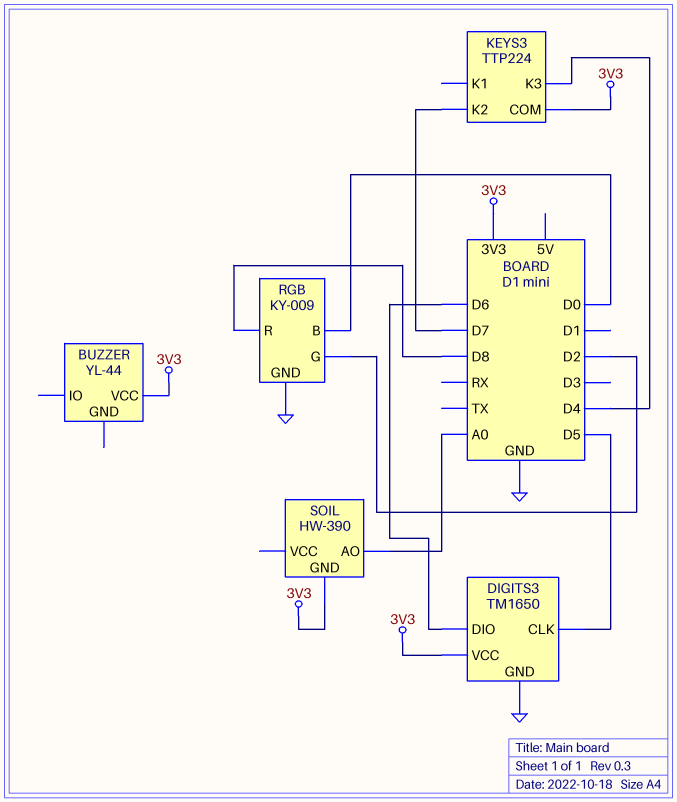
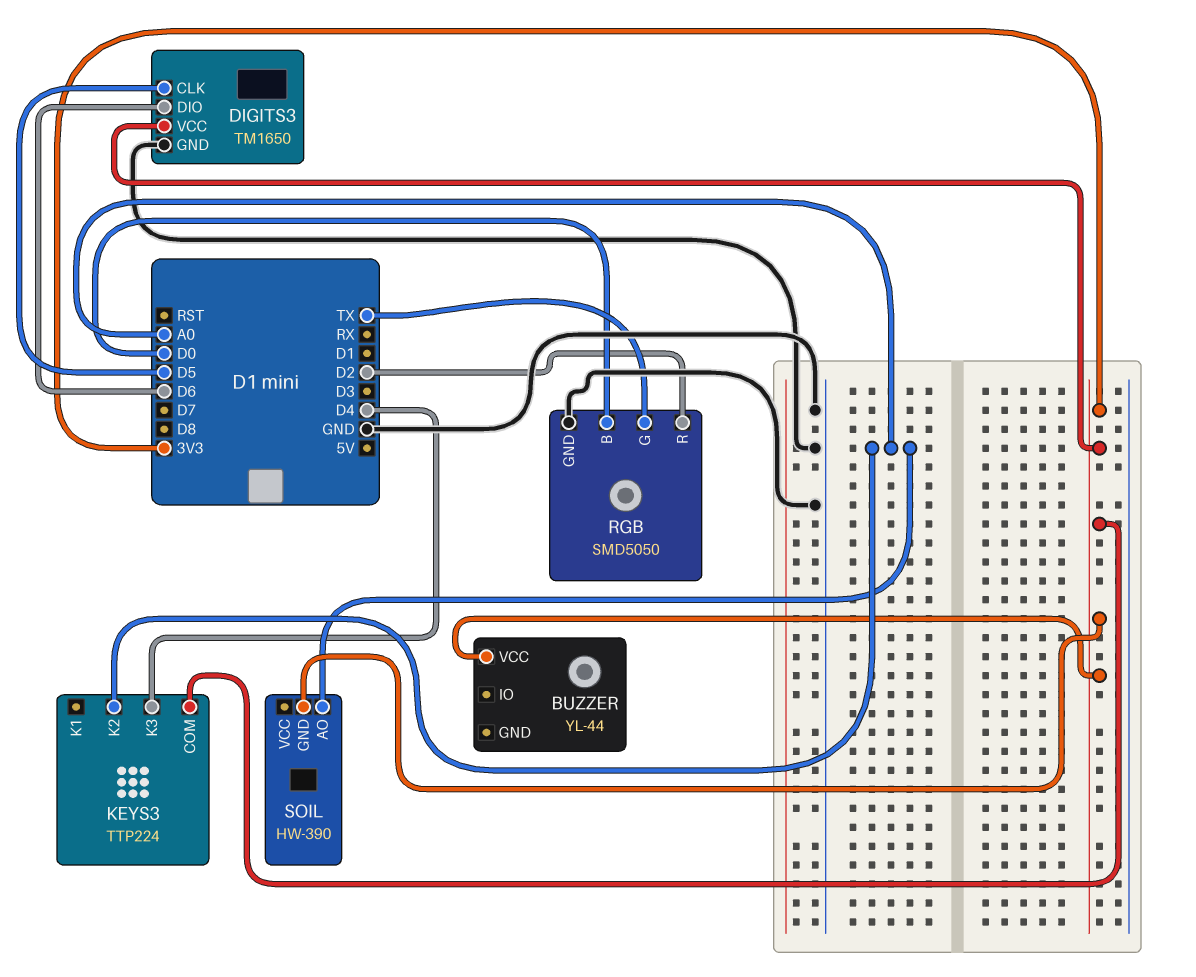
KEYS3 pin K2: D7 -> A0
RGB: KY-009 -> SMD5050
RGB pin G: D2 -> TX
RGB pin R: D8 -> D2

